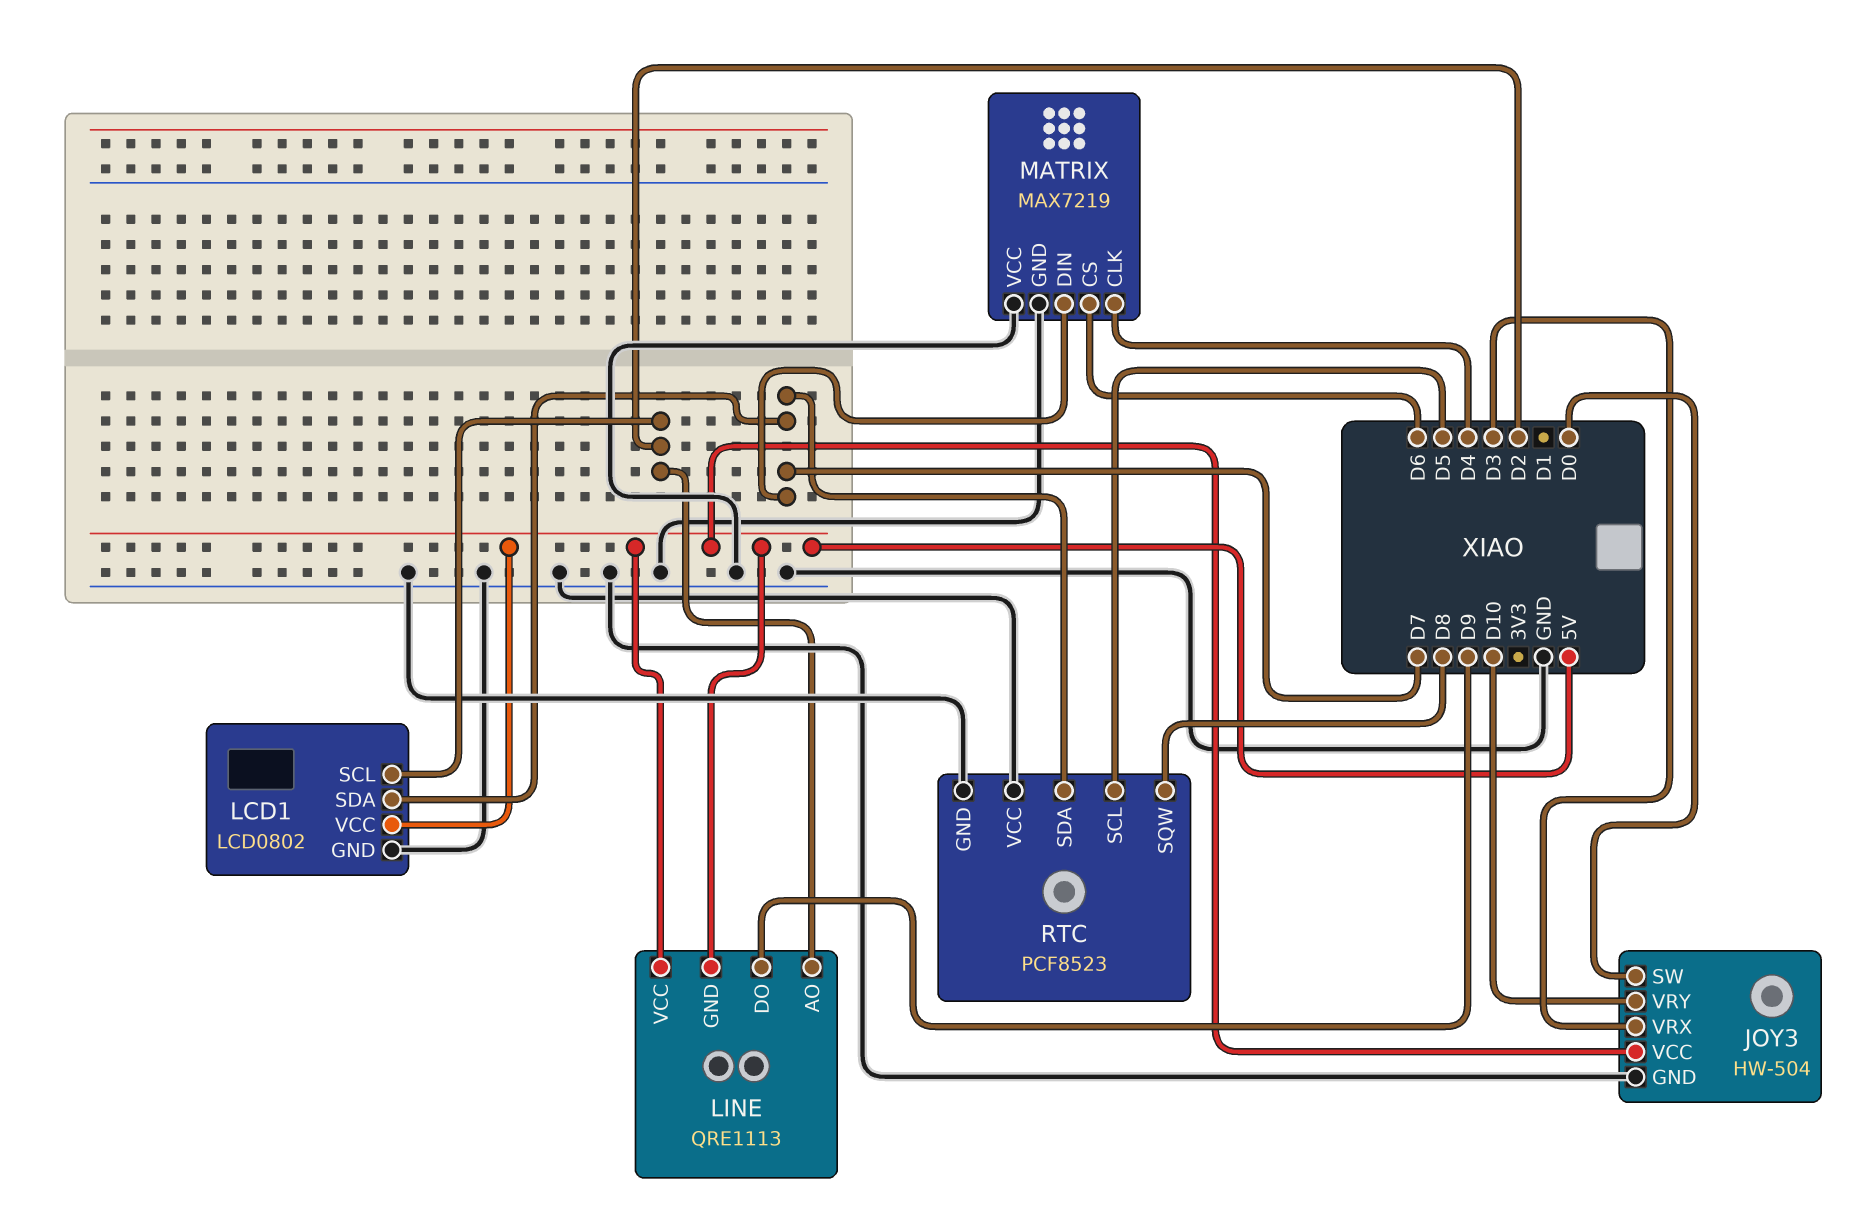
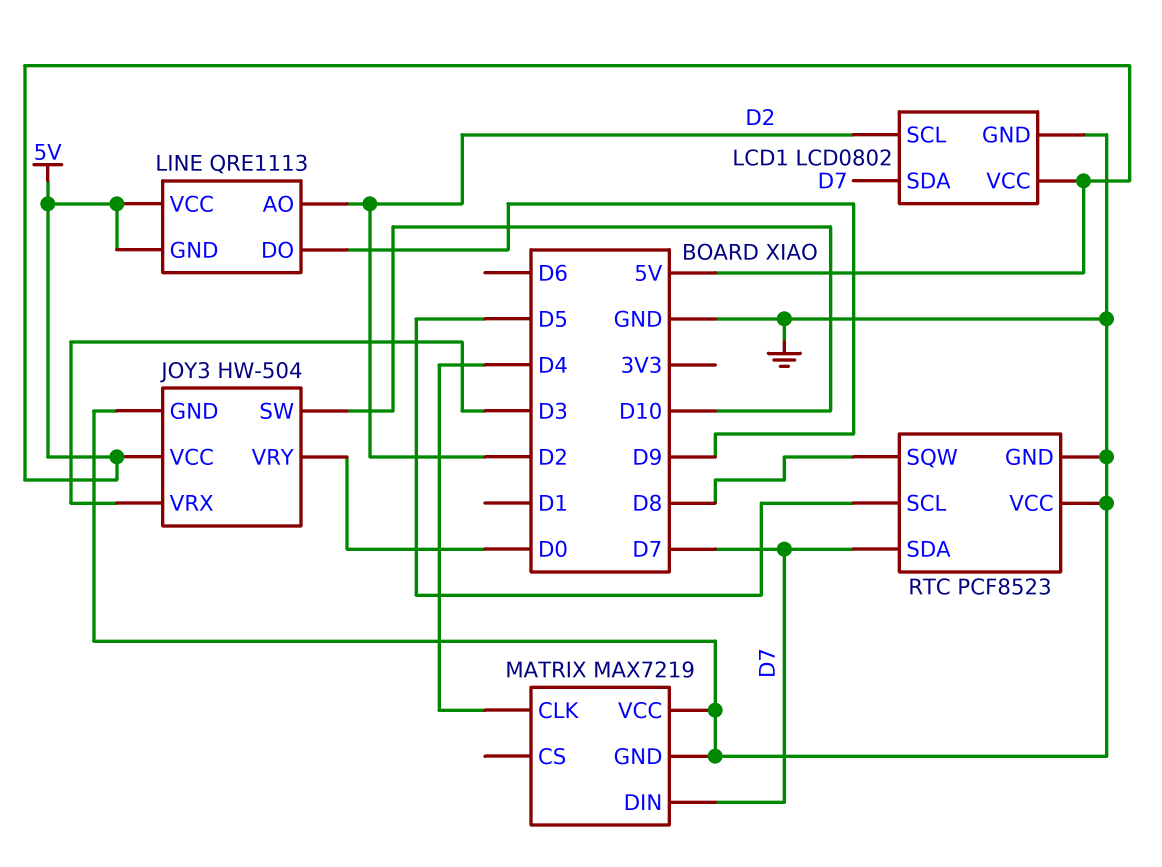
JOY3 pin SW: D0 -> D10
JOY3 pin VRY: D10 -> D0
MATRIX pin CS: D6 -> none

